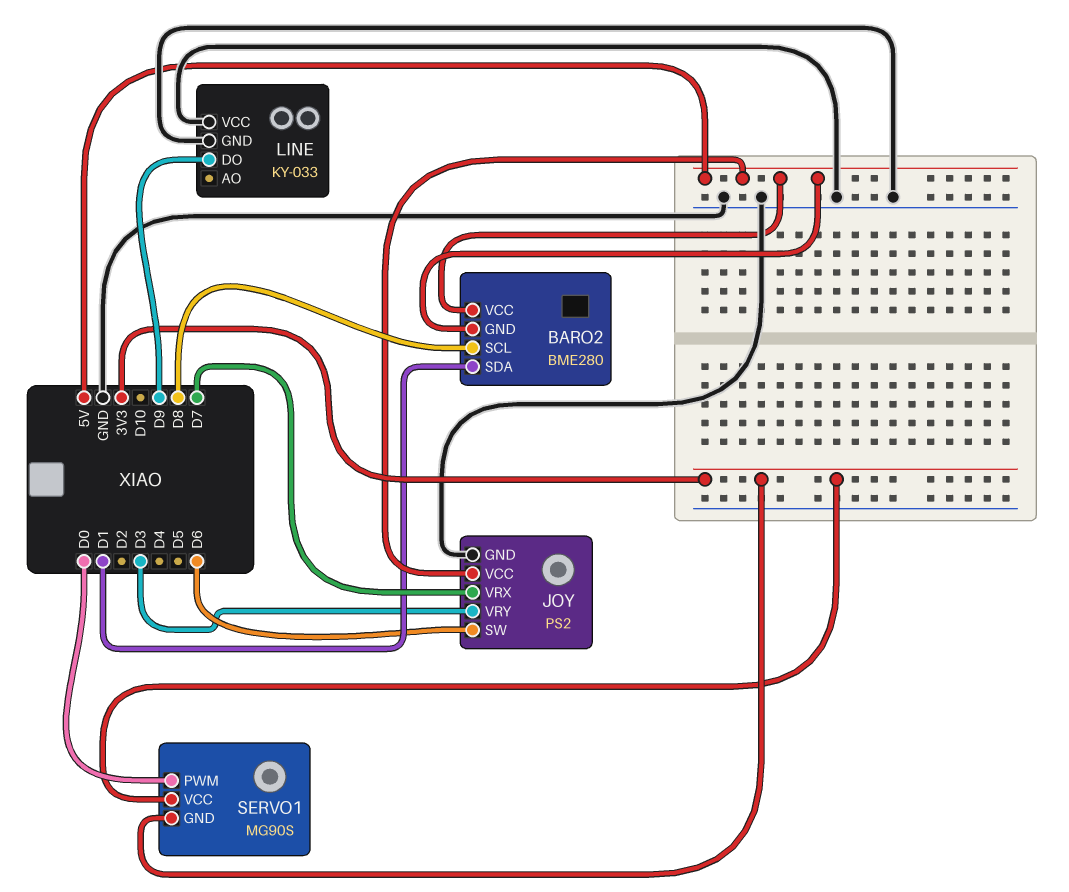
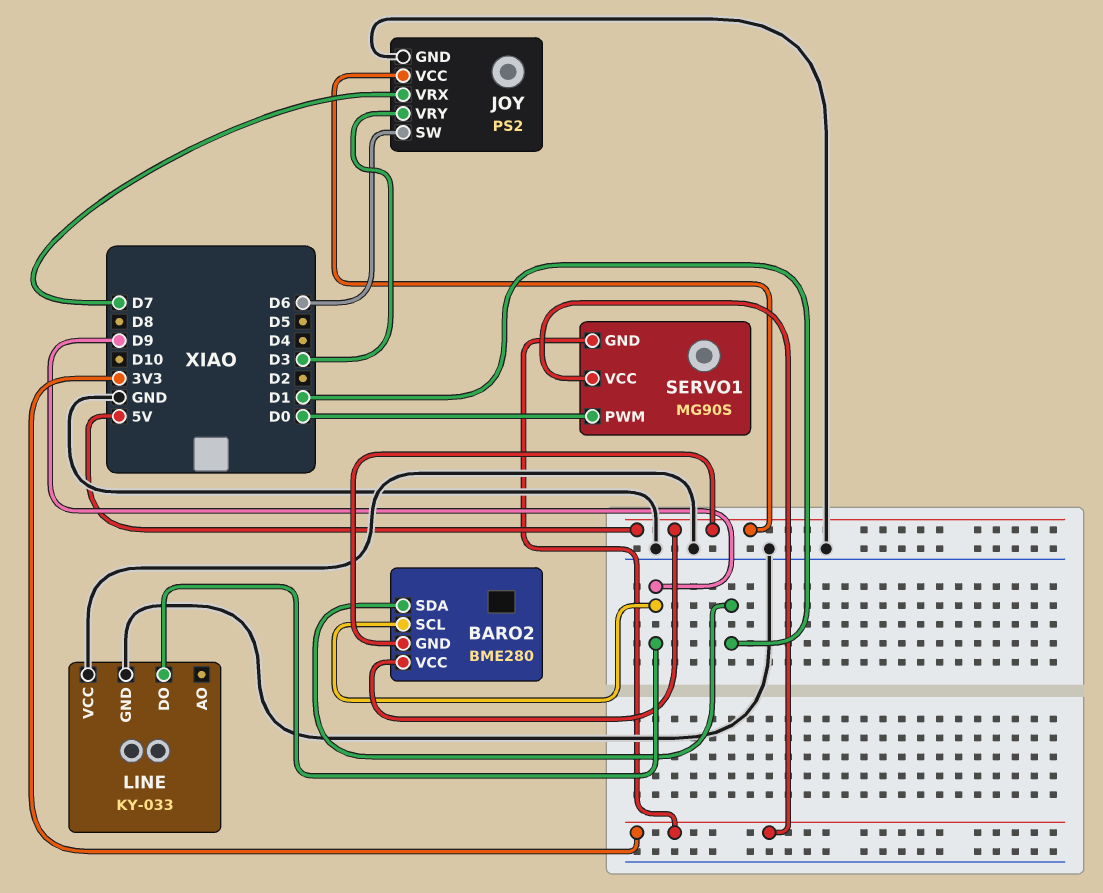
BARO2 pin SCL: D8 -> D9

